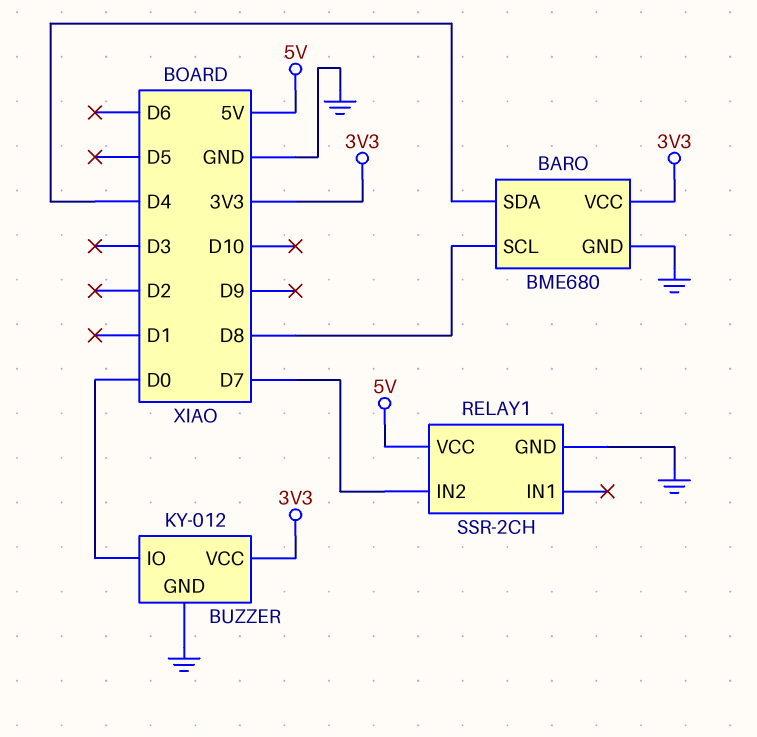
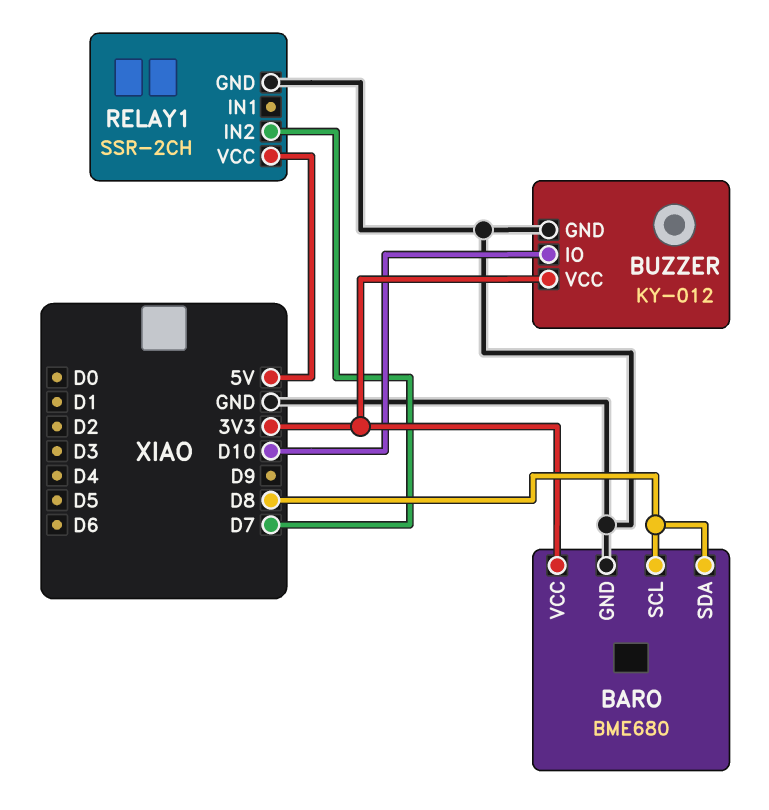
BARO pin SDA: D4 -> D8
BUZZER pin IO: D0 -> D10

